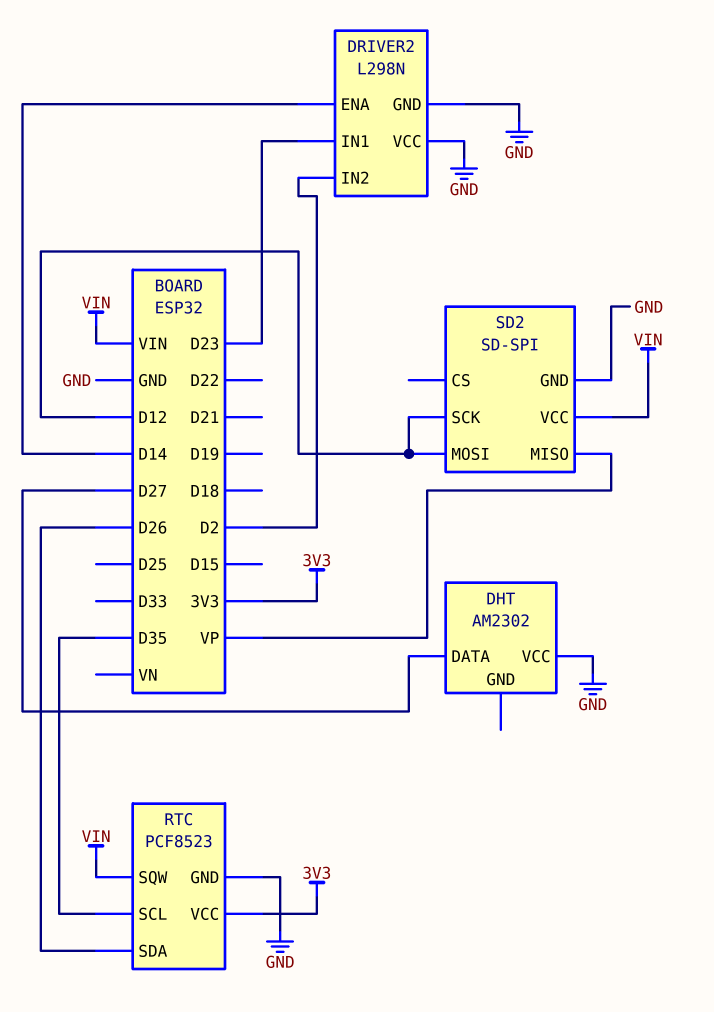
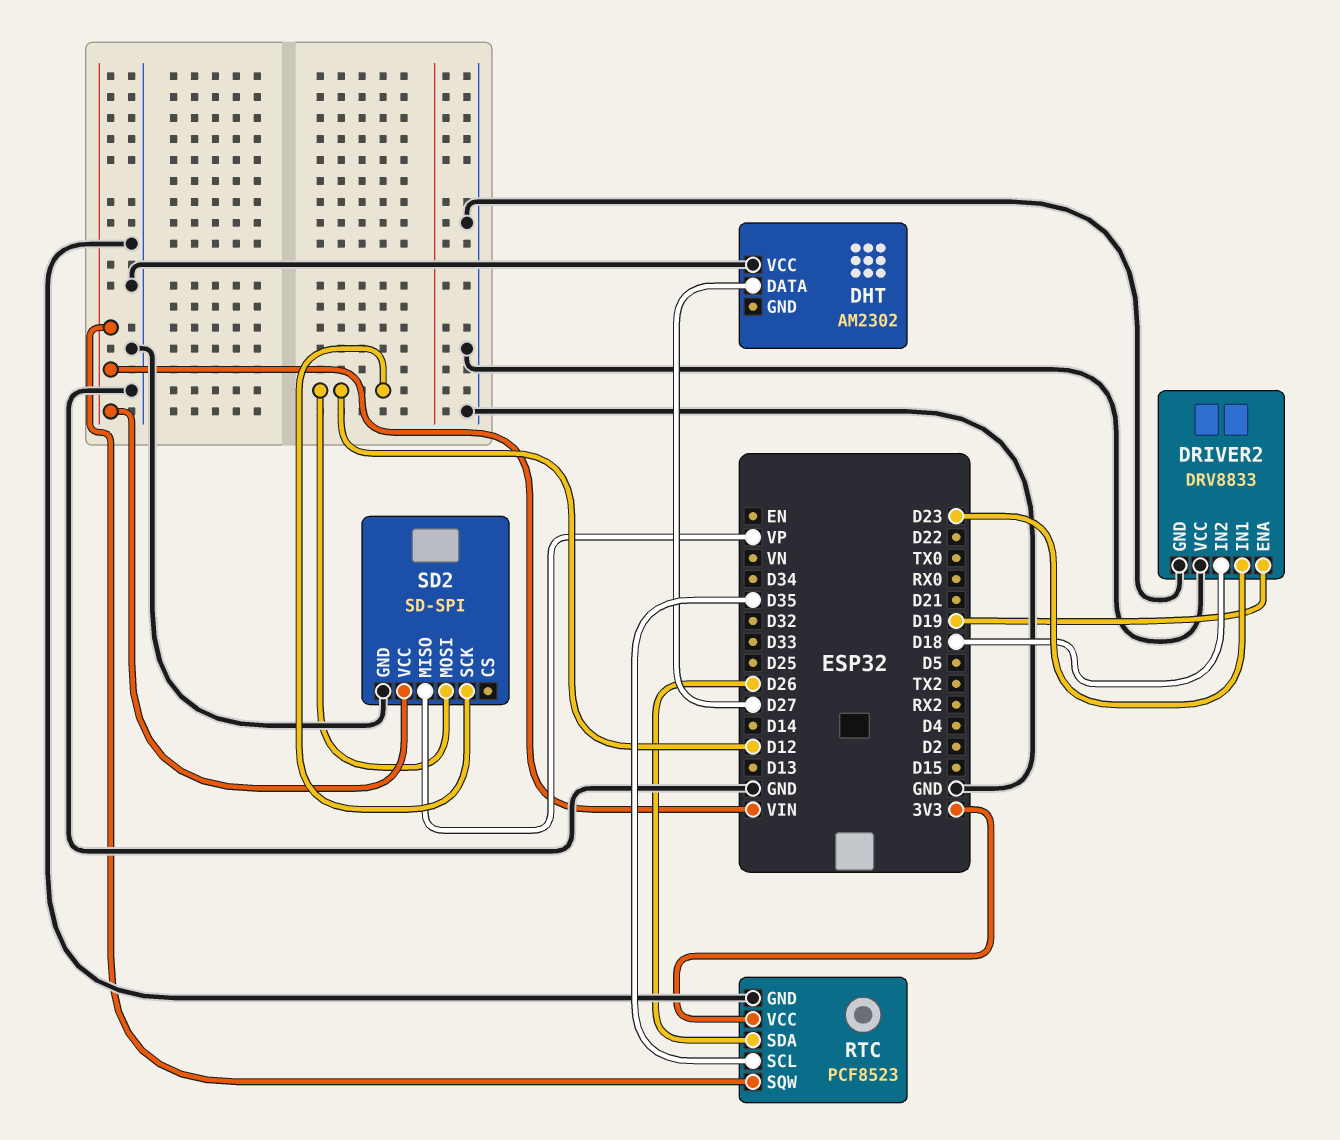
DRIVER2: L298N -> DRV8833
DRIVER2 pin ENA: D14 -> D19
DRIVER2 pin IN2: D2 -> D18

